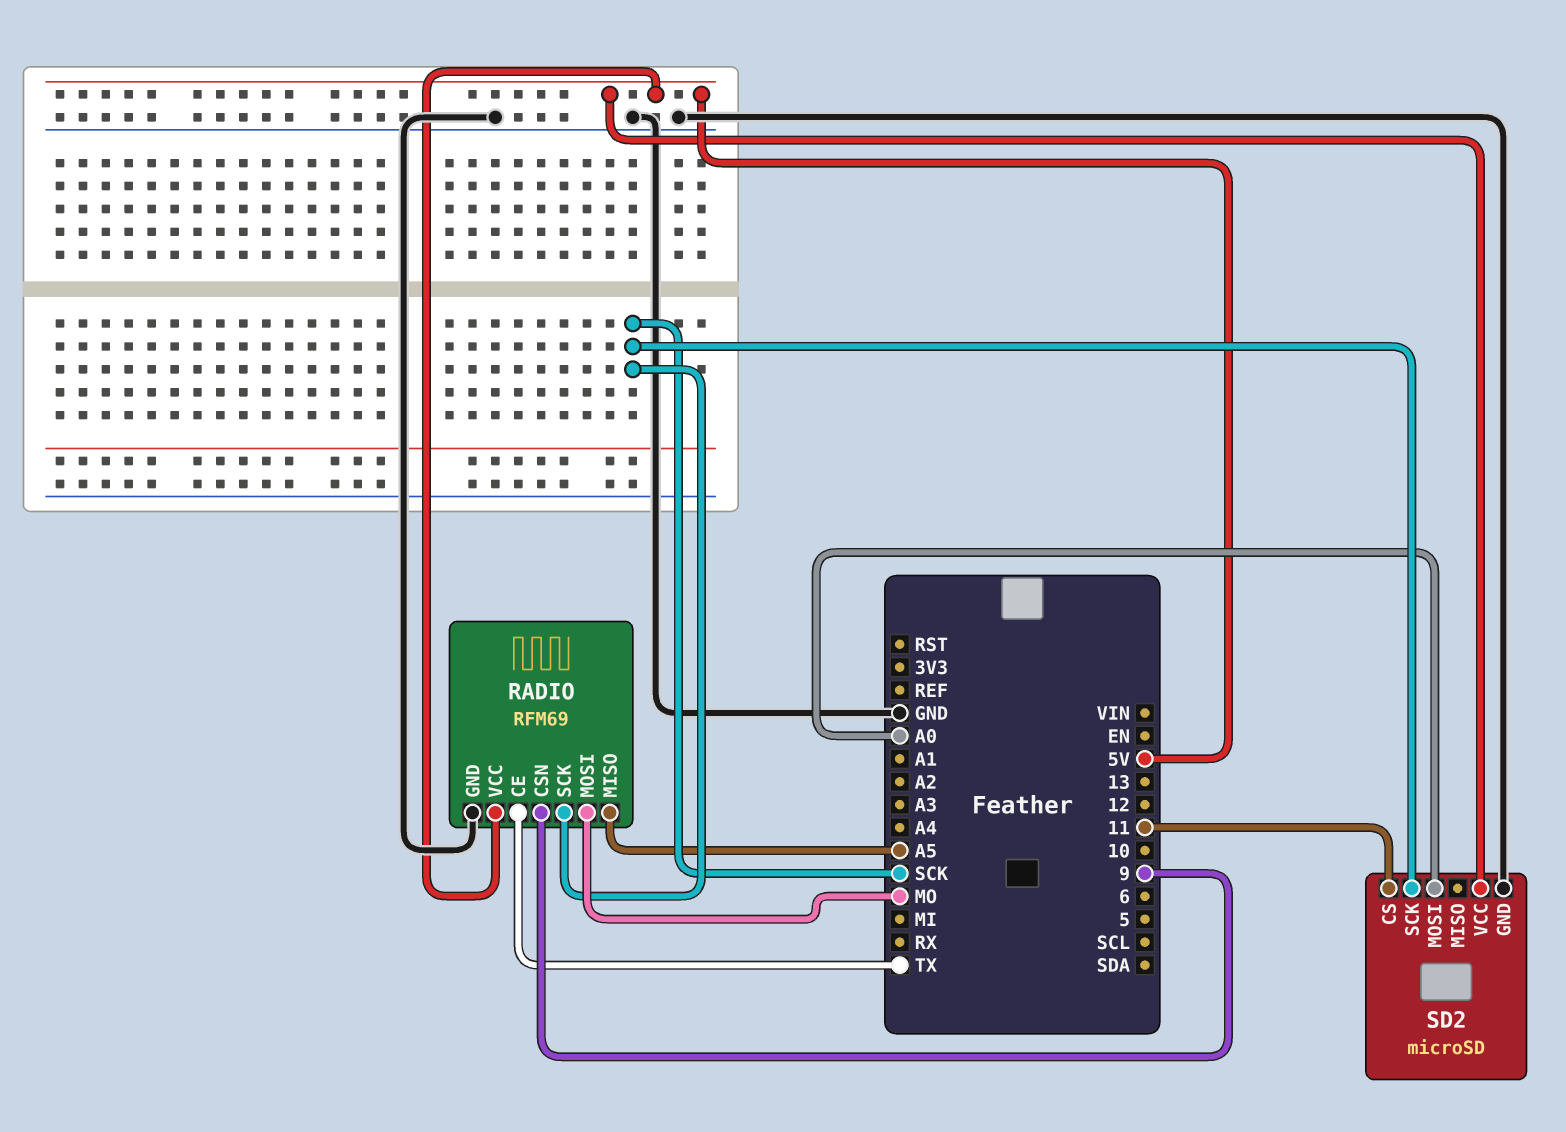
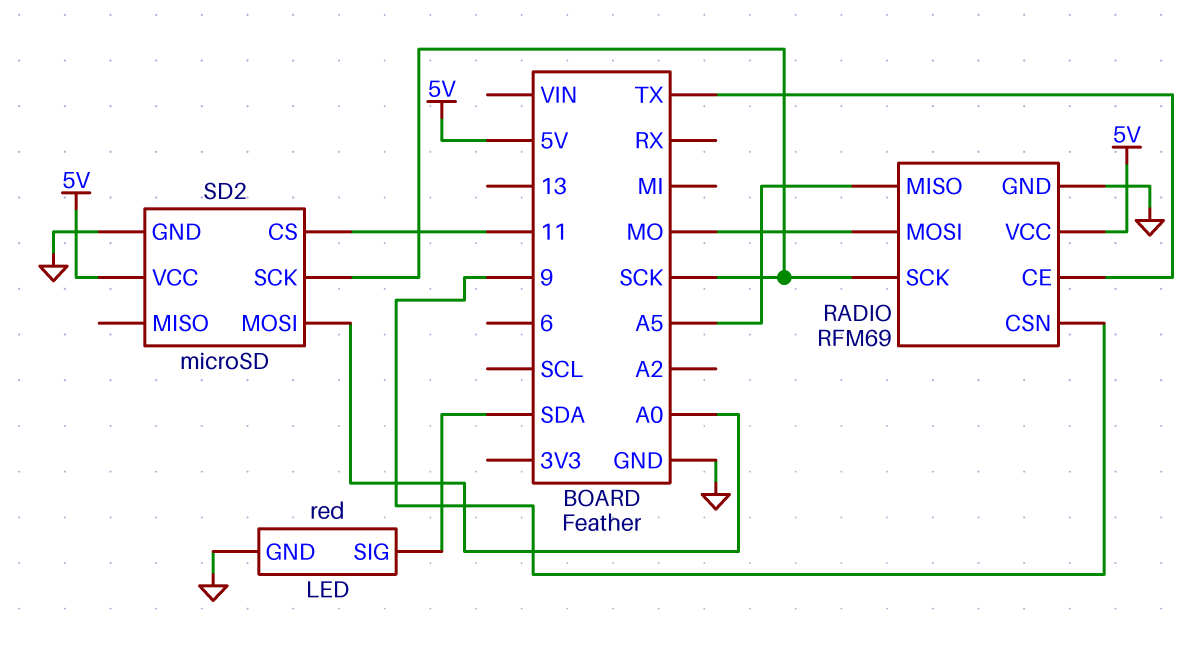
LED: none -> red
LED pin GND: none -> GND
LED pin SIG: none -> SDA

